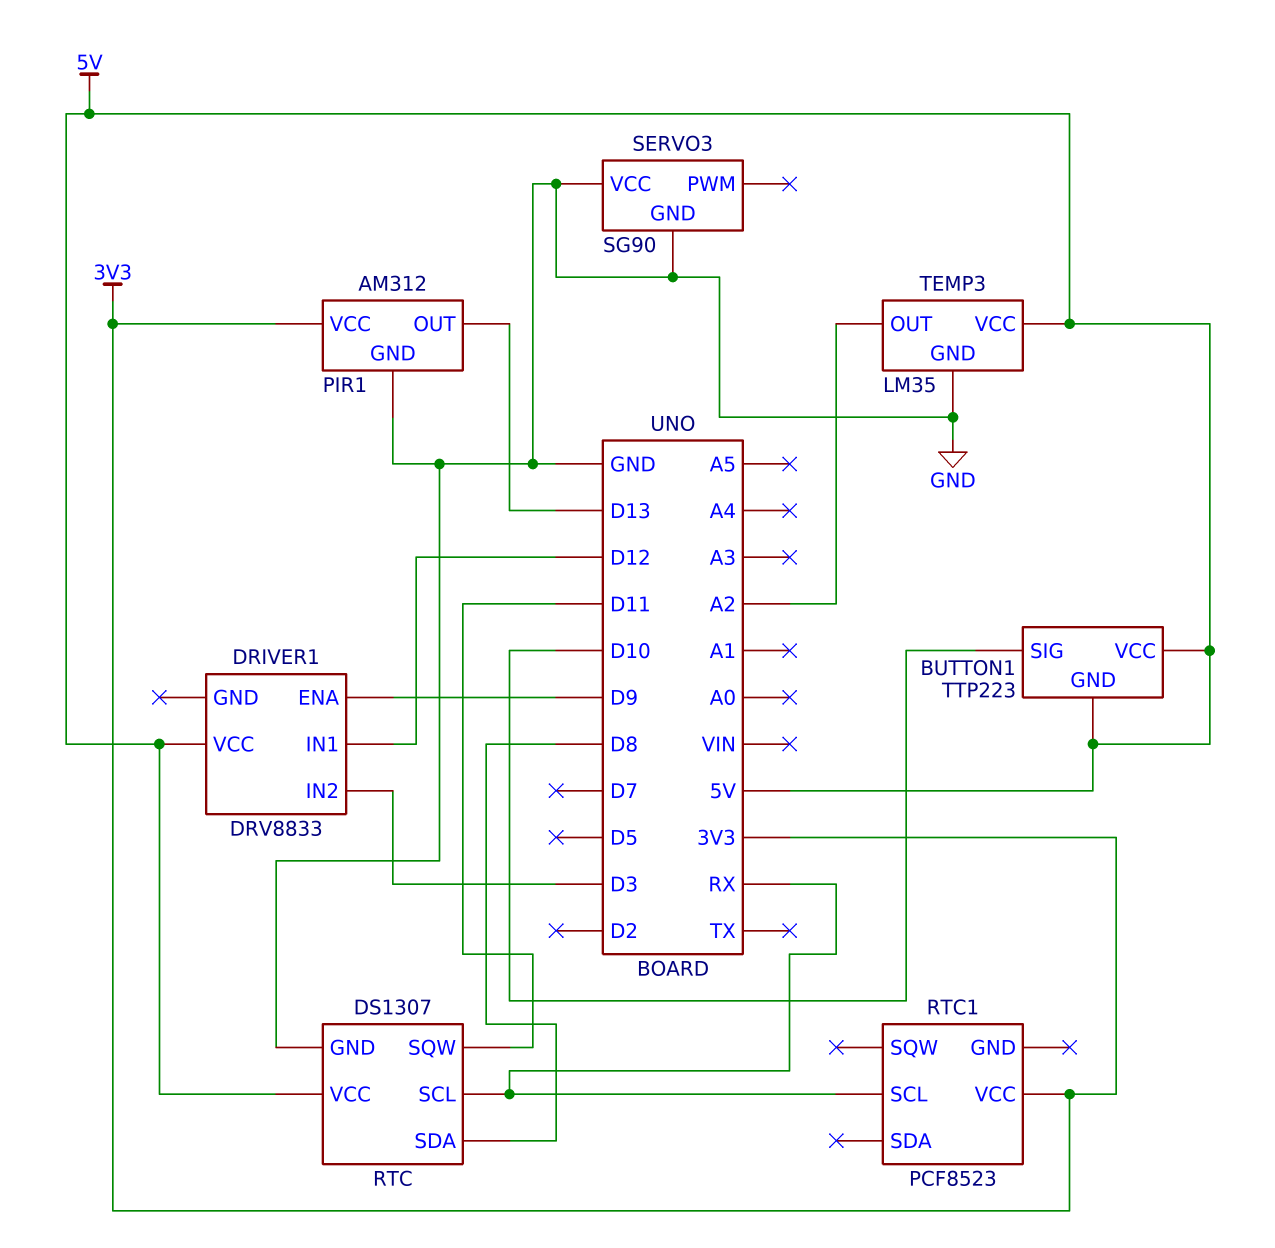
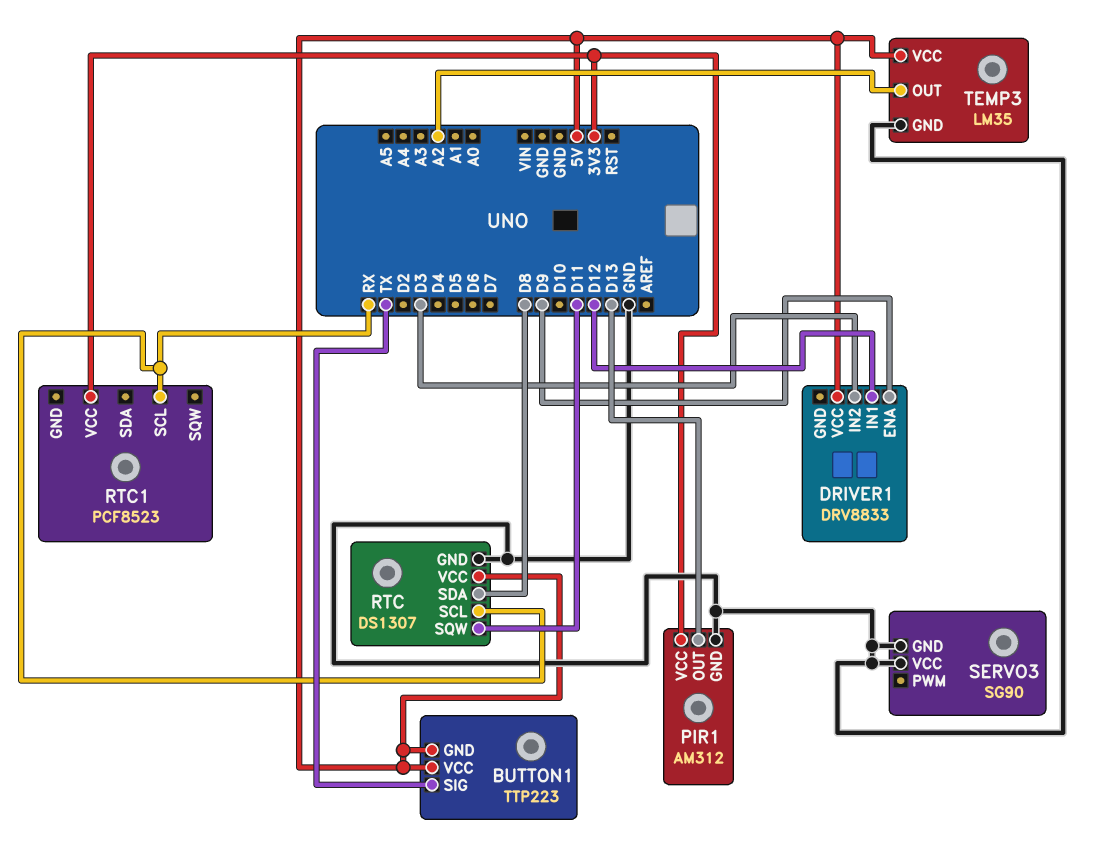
BUTTON1 pin SIG: D10 -> TX

